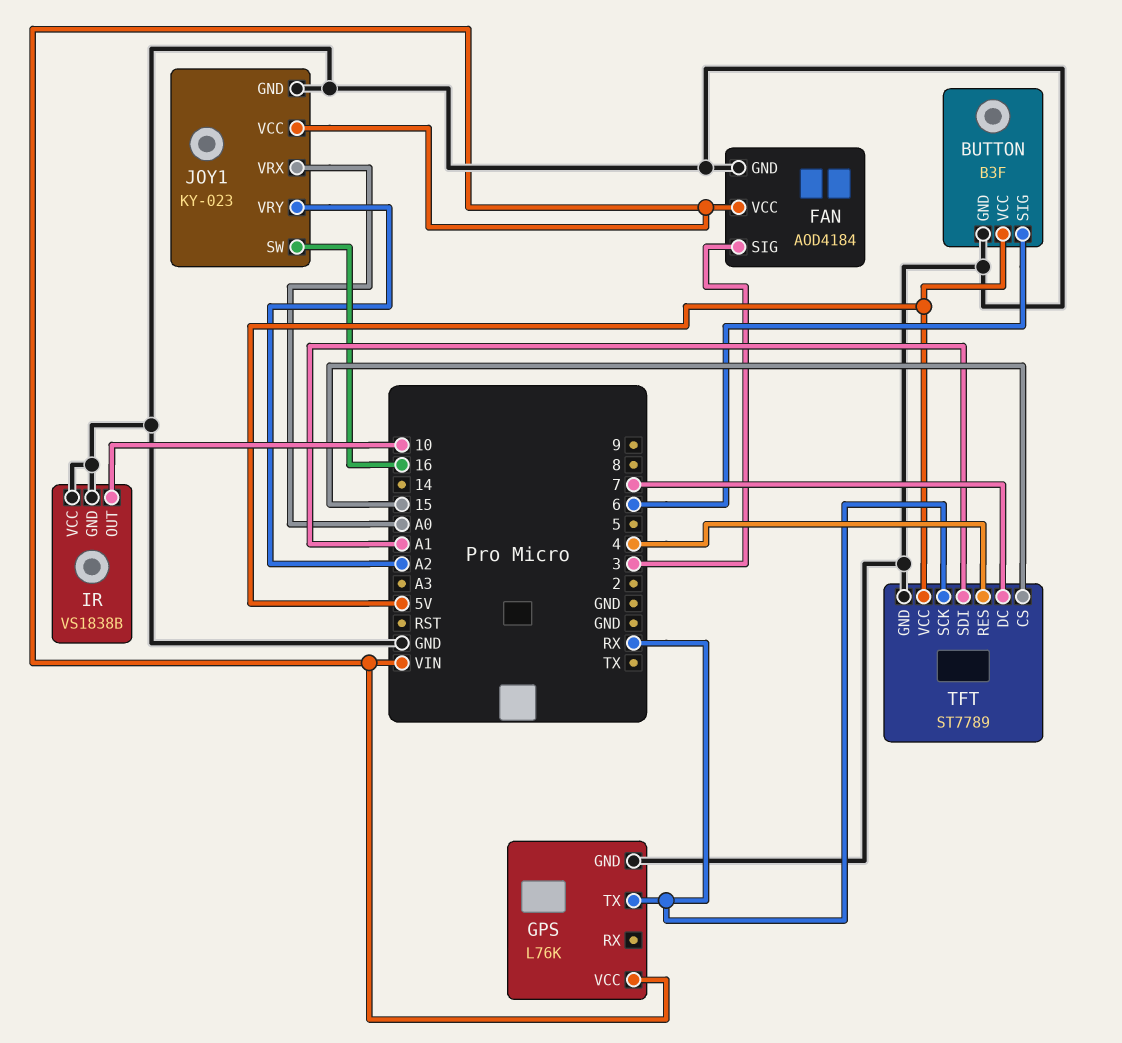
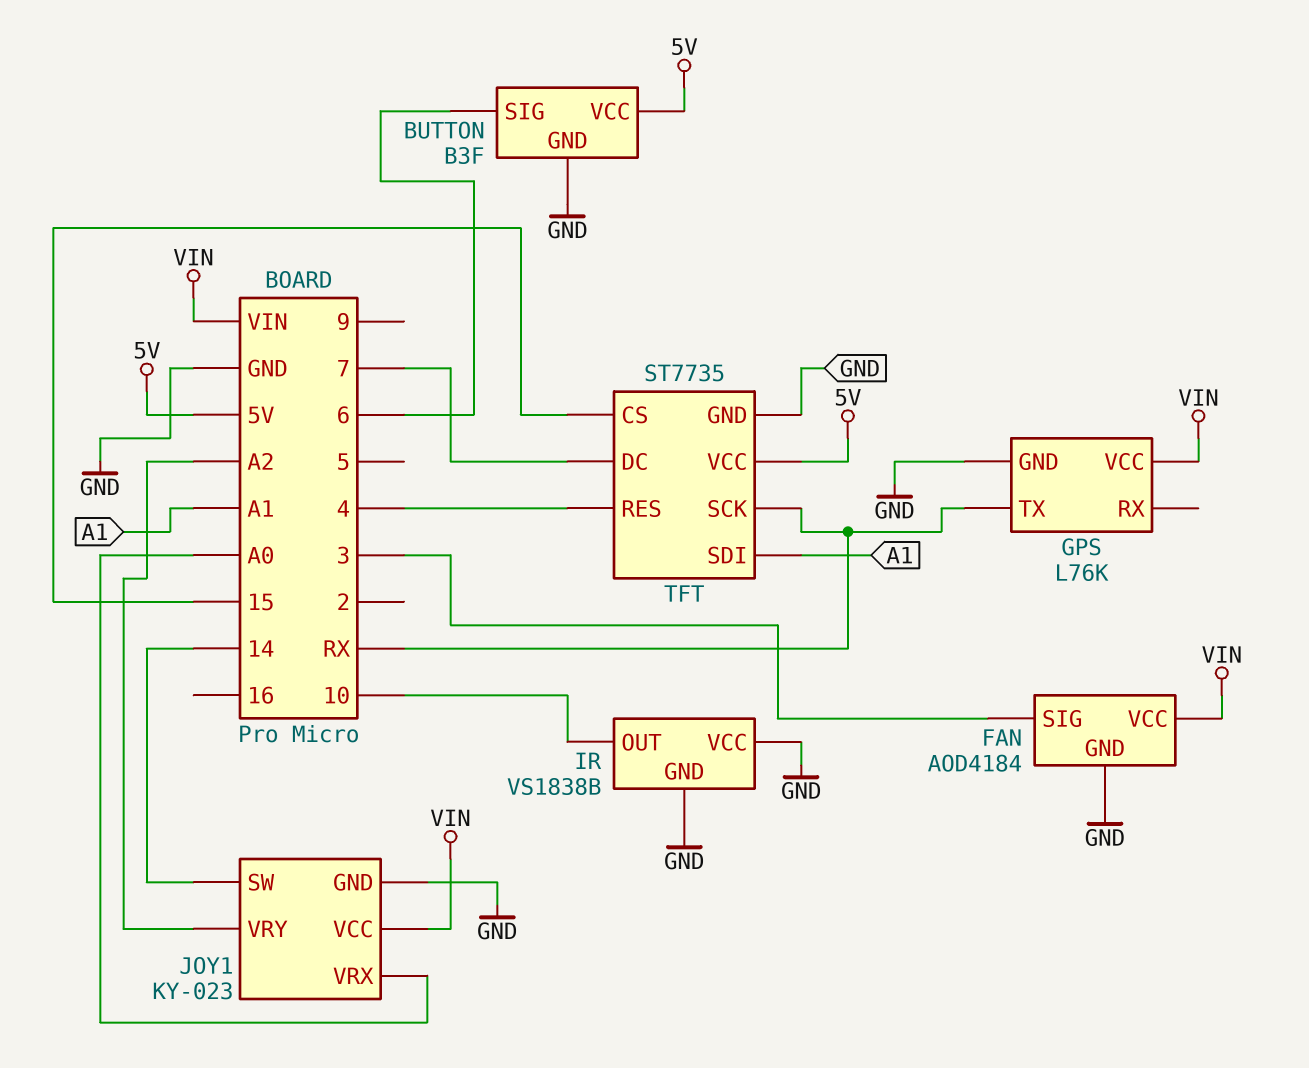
JOY1 pin SW: 16 -> 14
TFT: ST7789 -> ST7735

